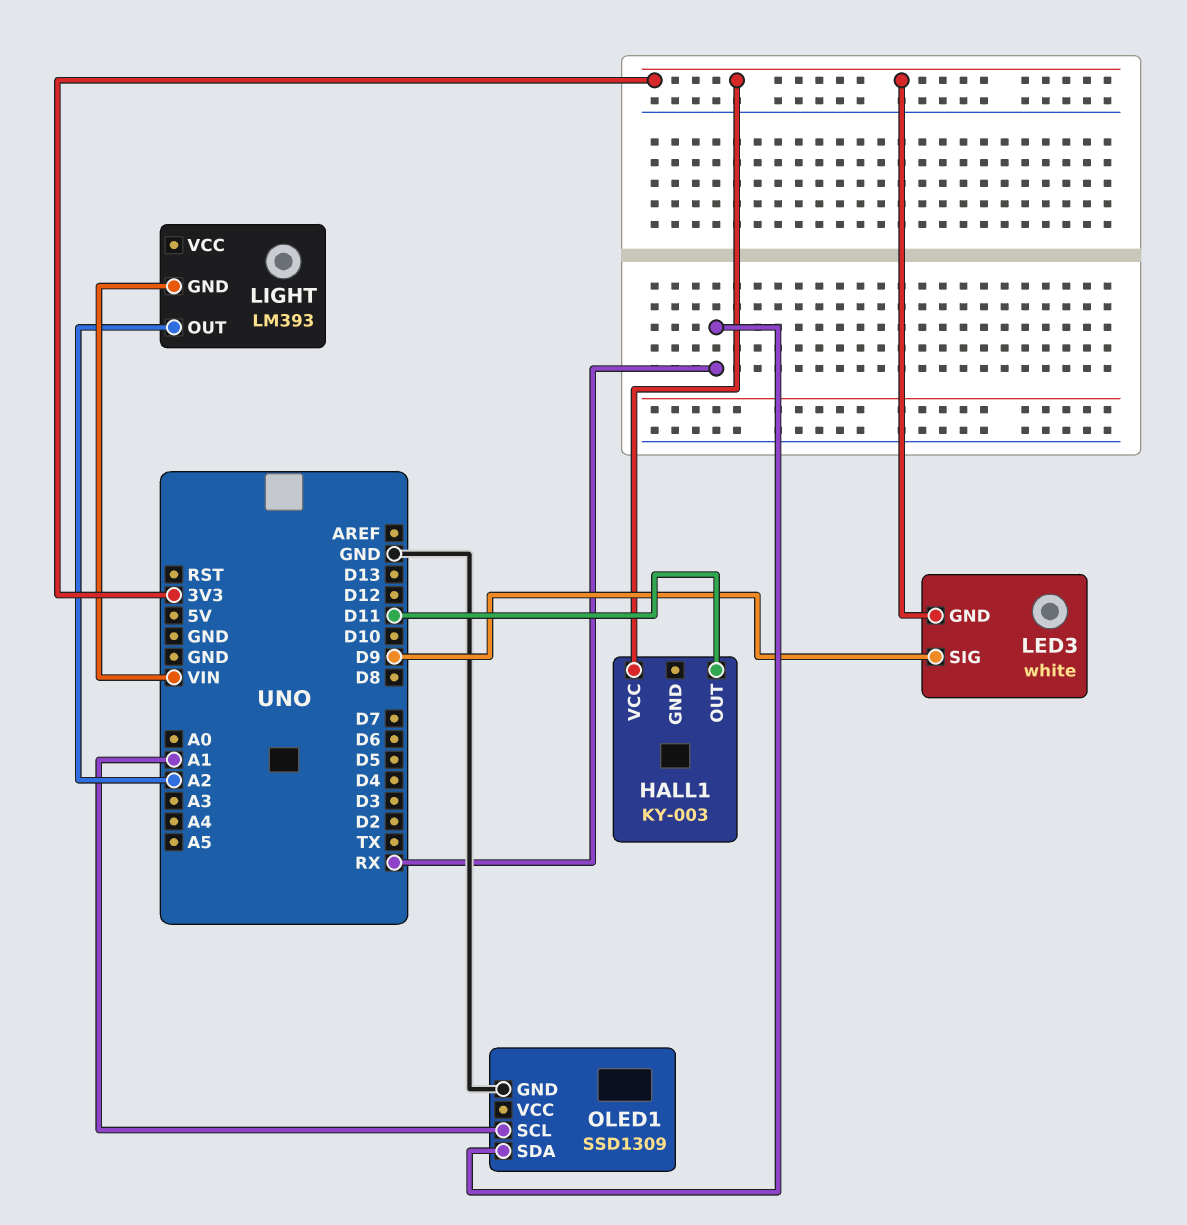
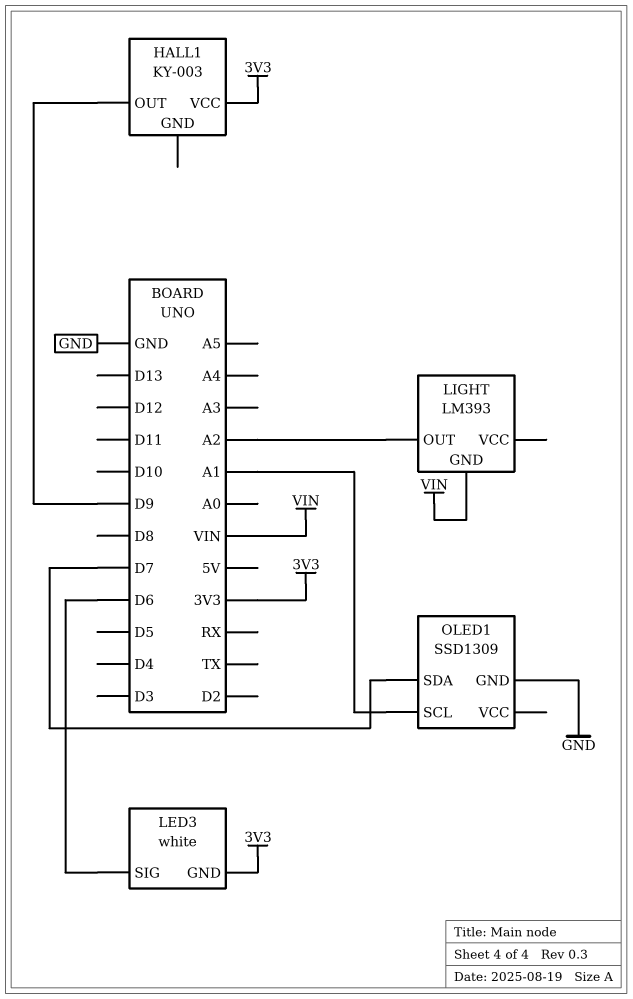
HALL1 pin OUT: D11 -> D9
LED3 pin SIG: D9 -> D6
OLED1 pin SDA: RX -> D7

